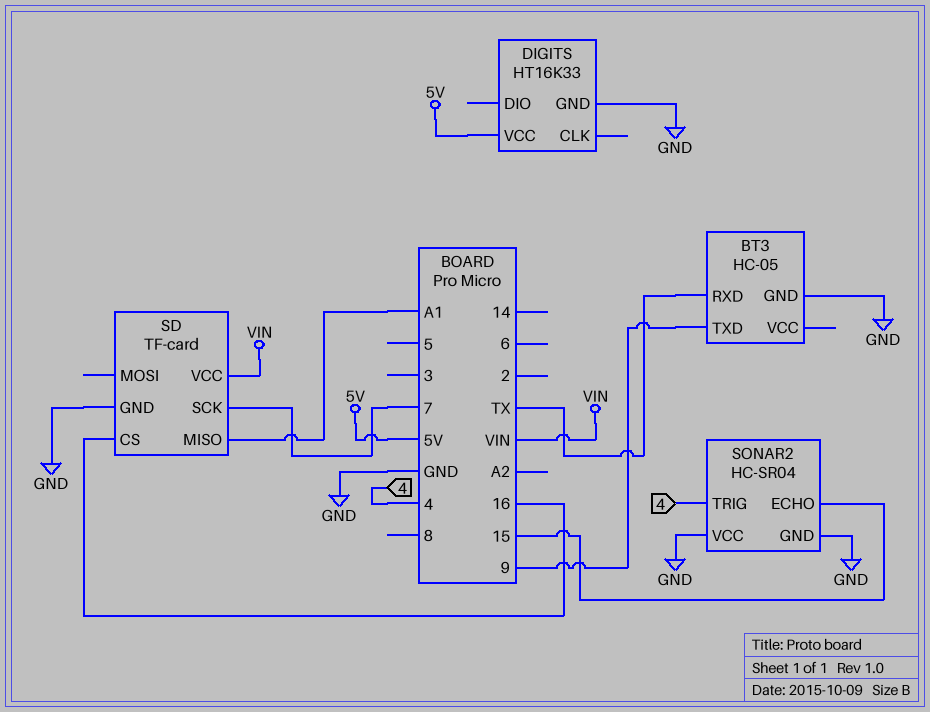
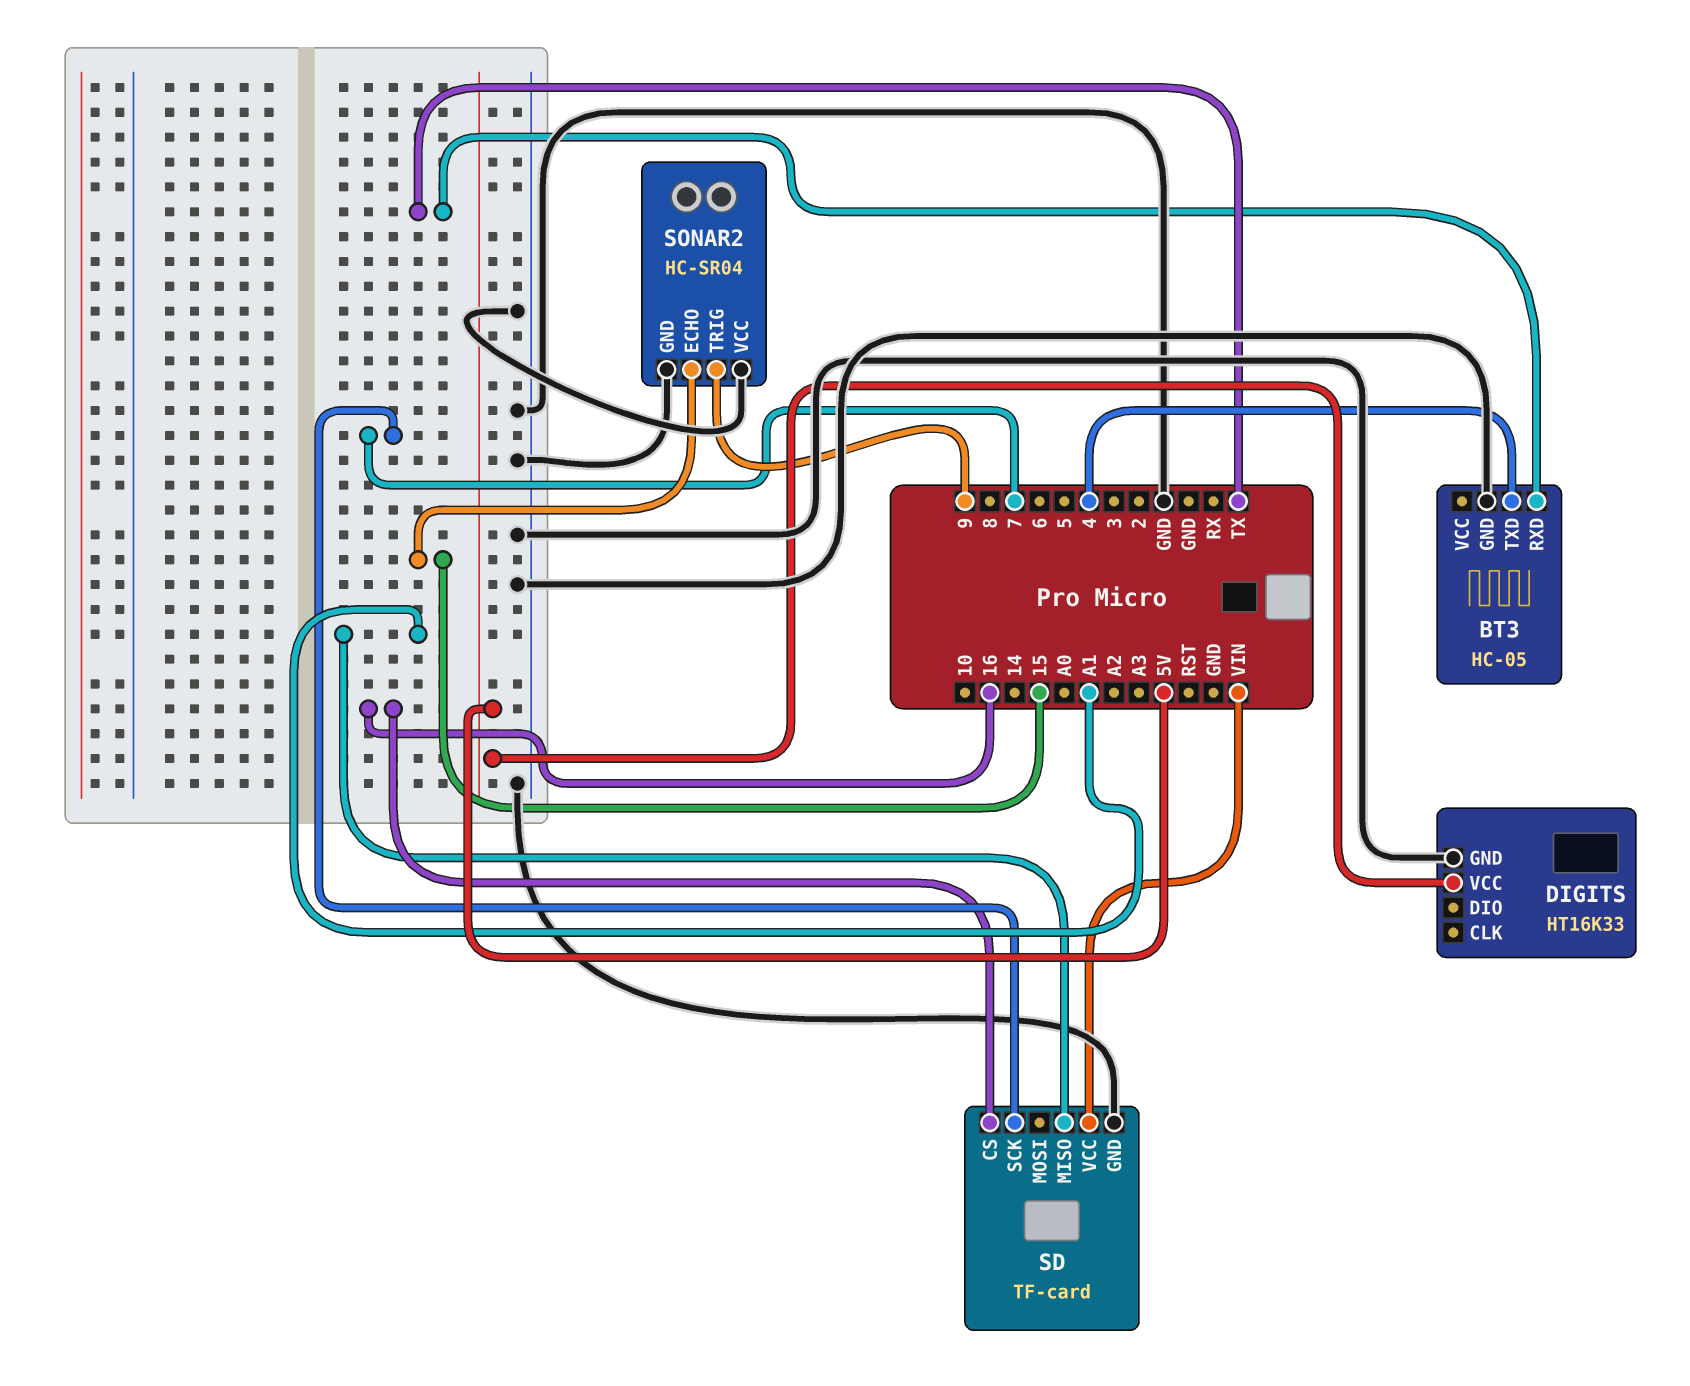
BT3 pin TXD: 9 -> 4
SONAR2 pin TRIG: 4 -> 9

